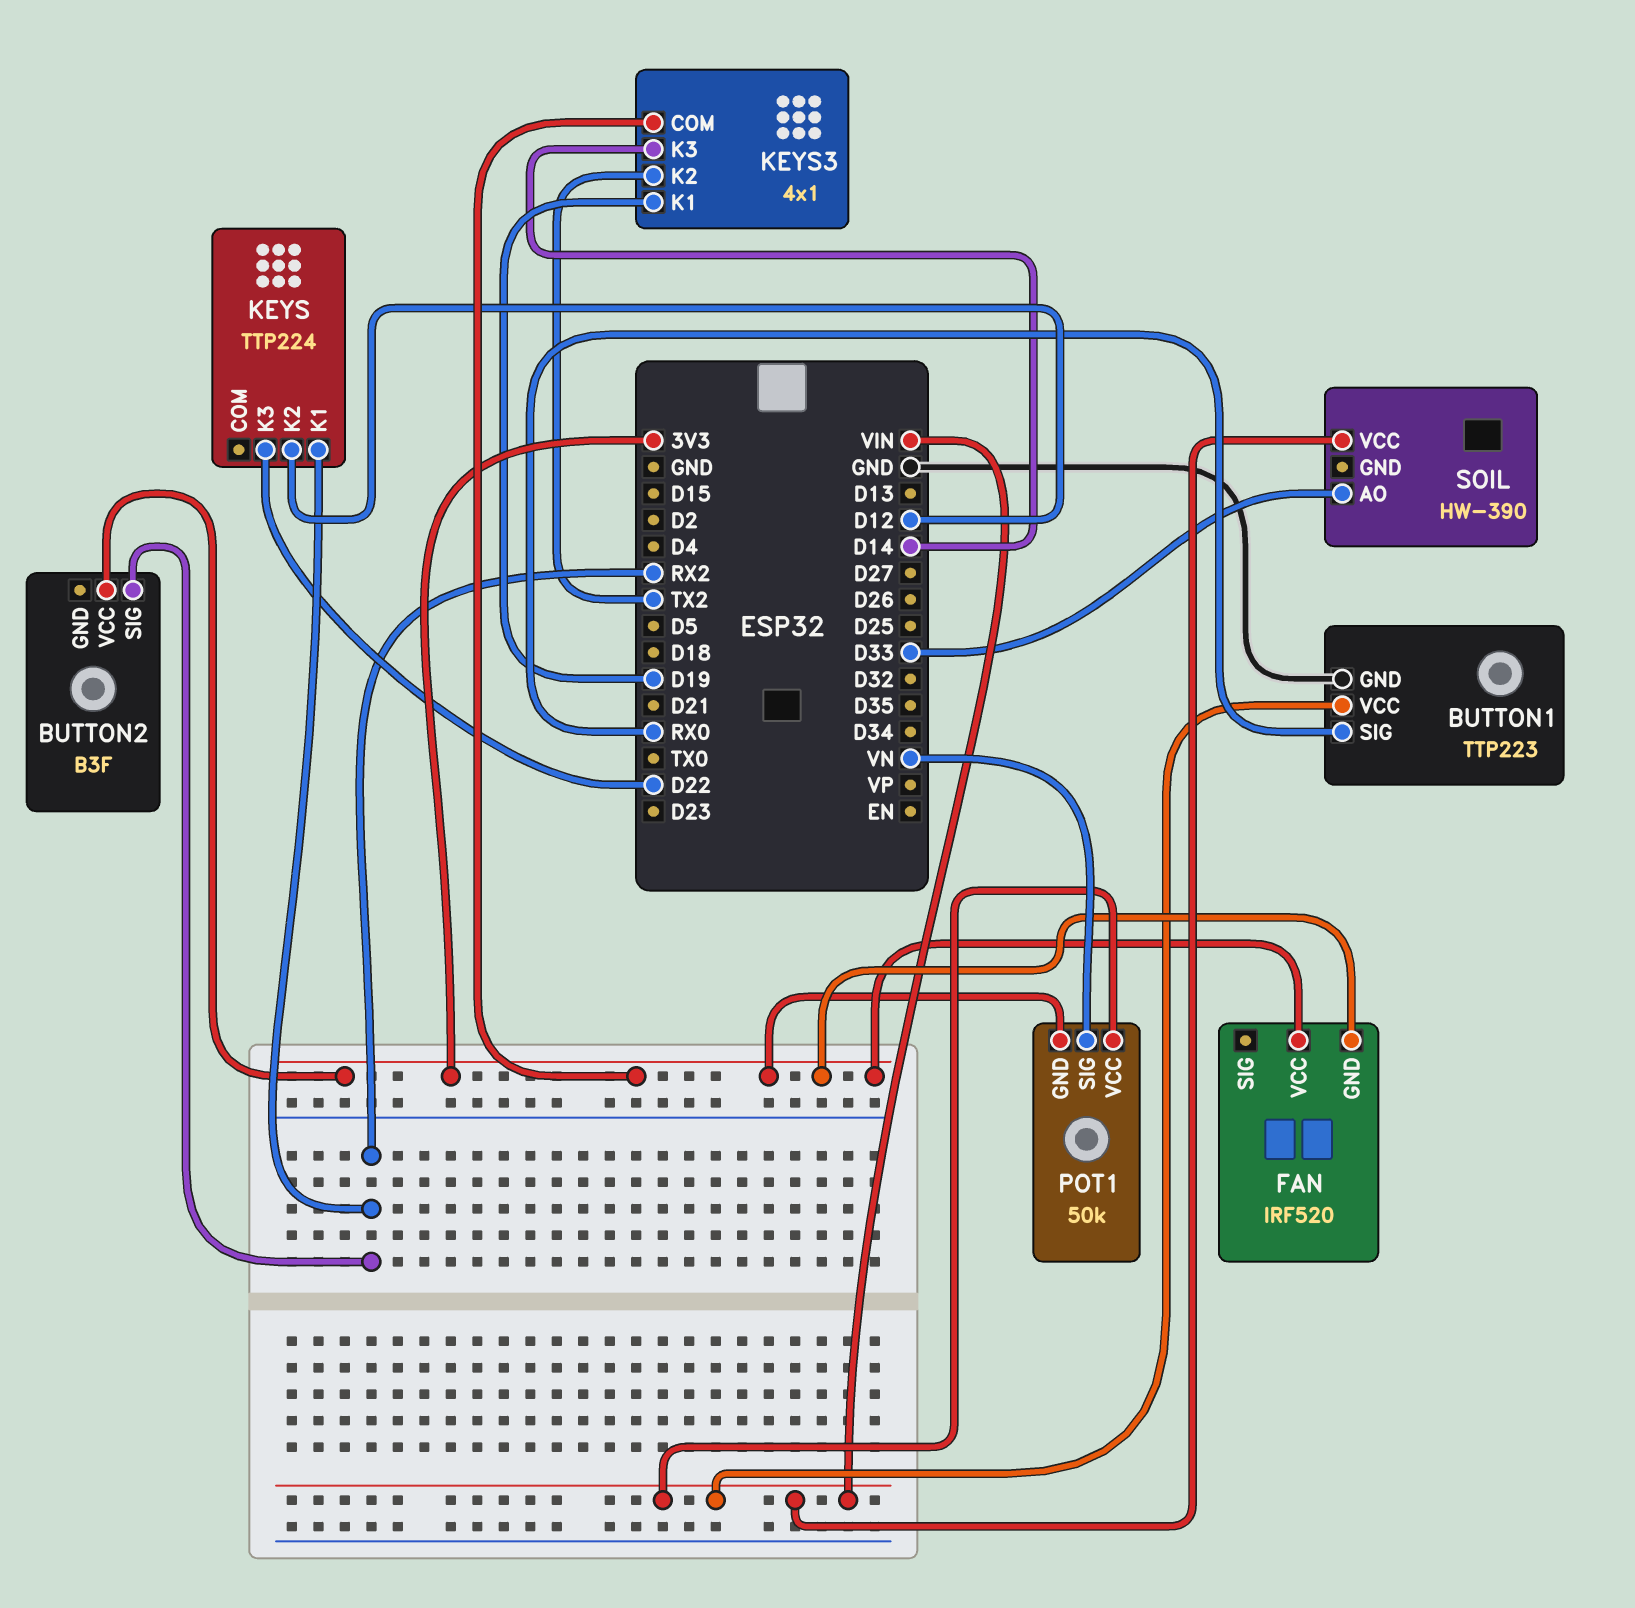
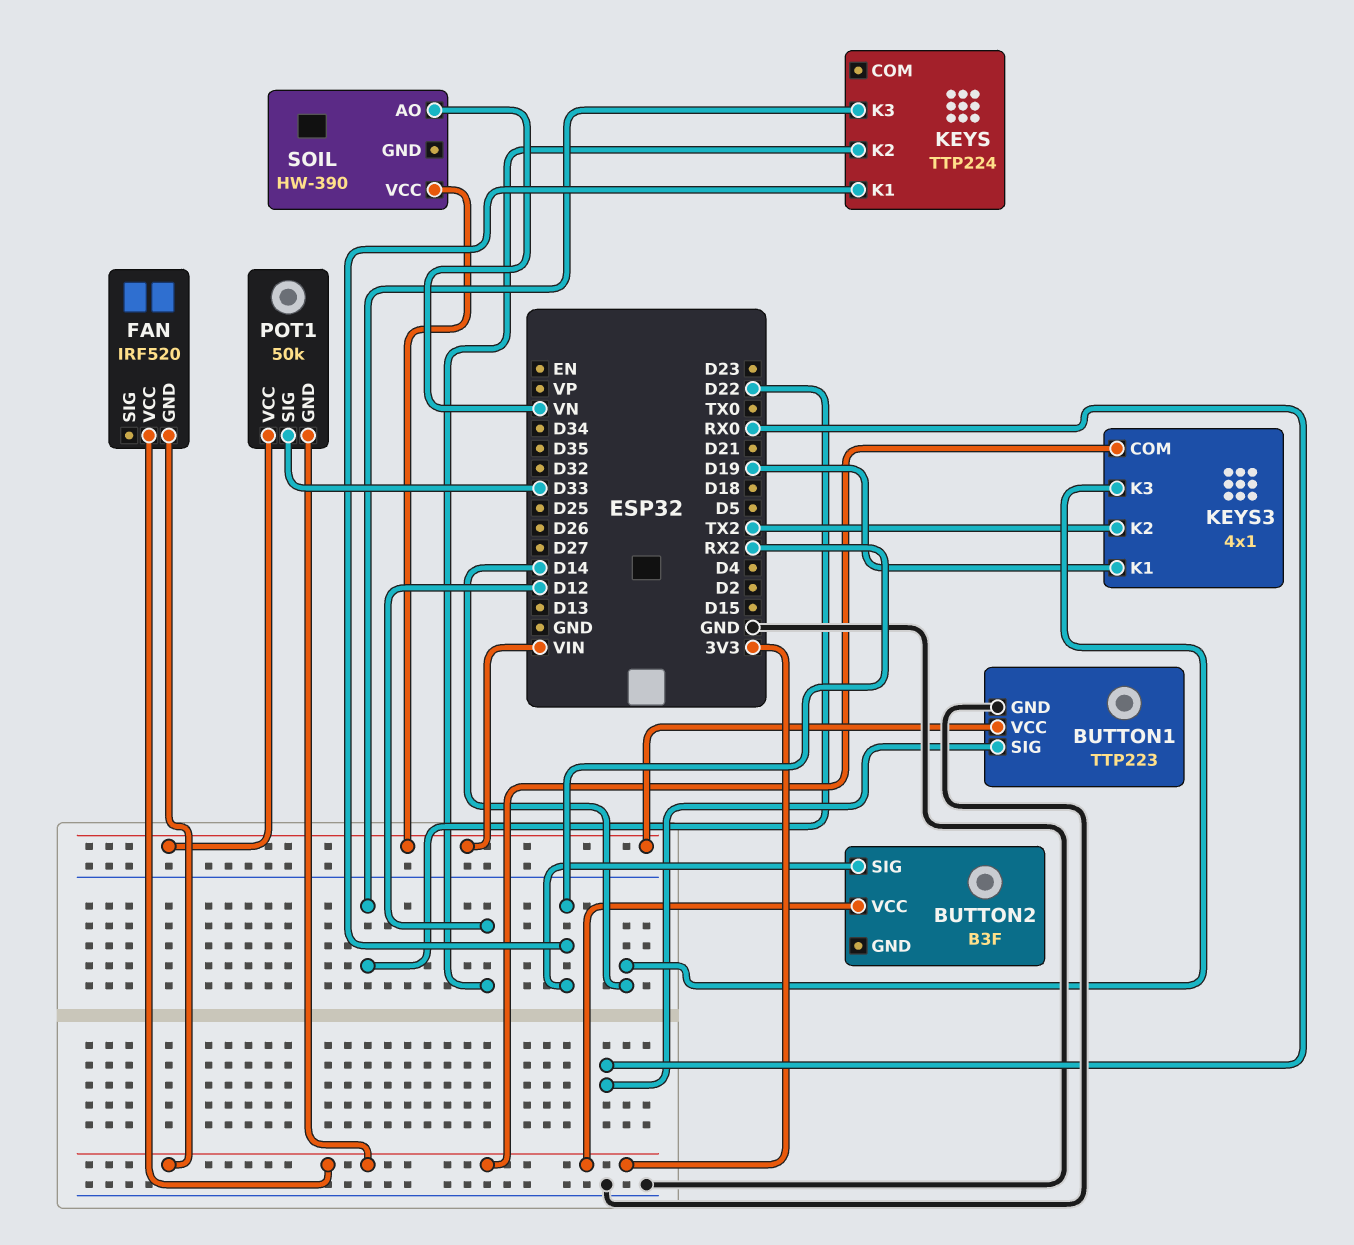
POT1 pin SIG: VN -> D33
SOIL pin AO: D33 -> VN

